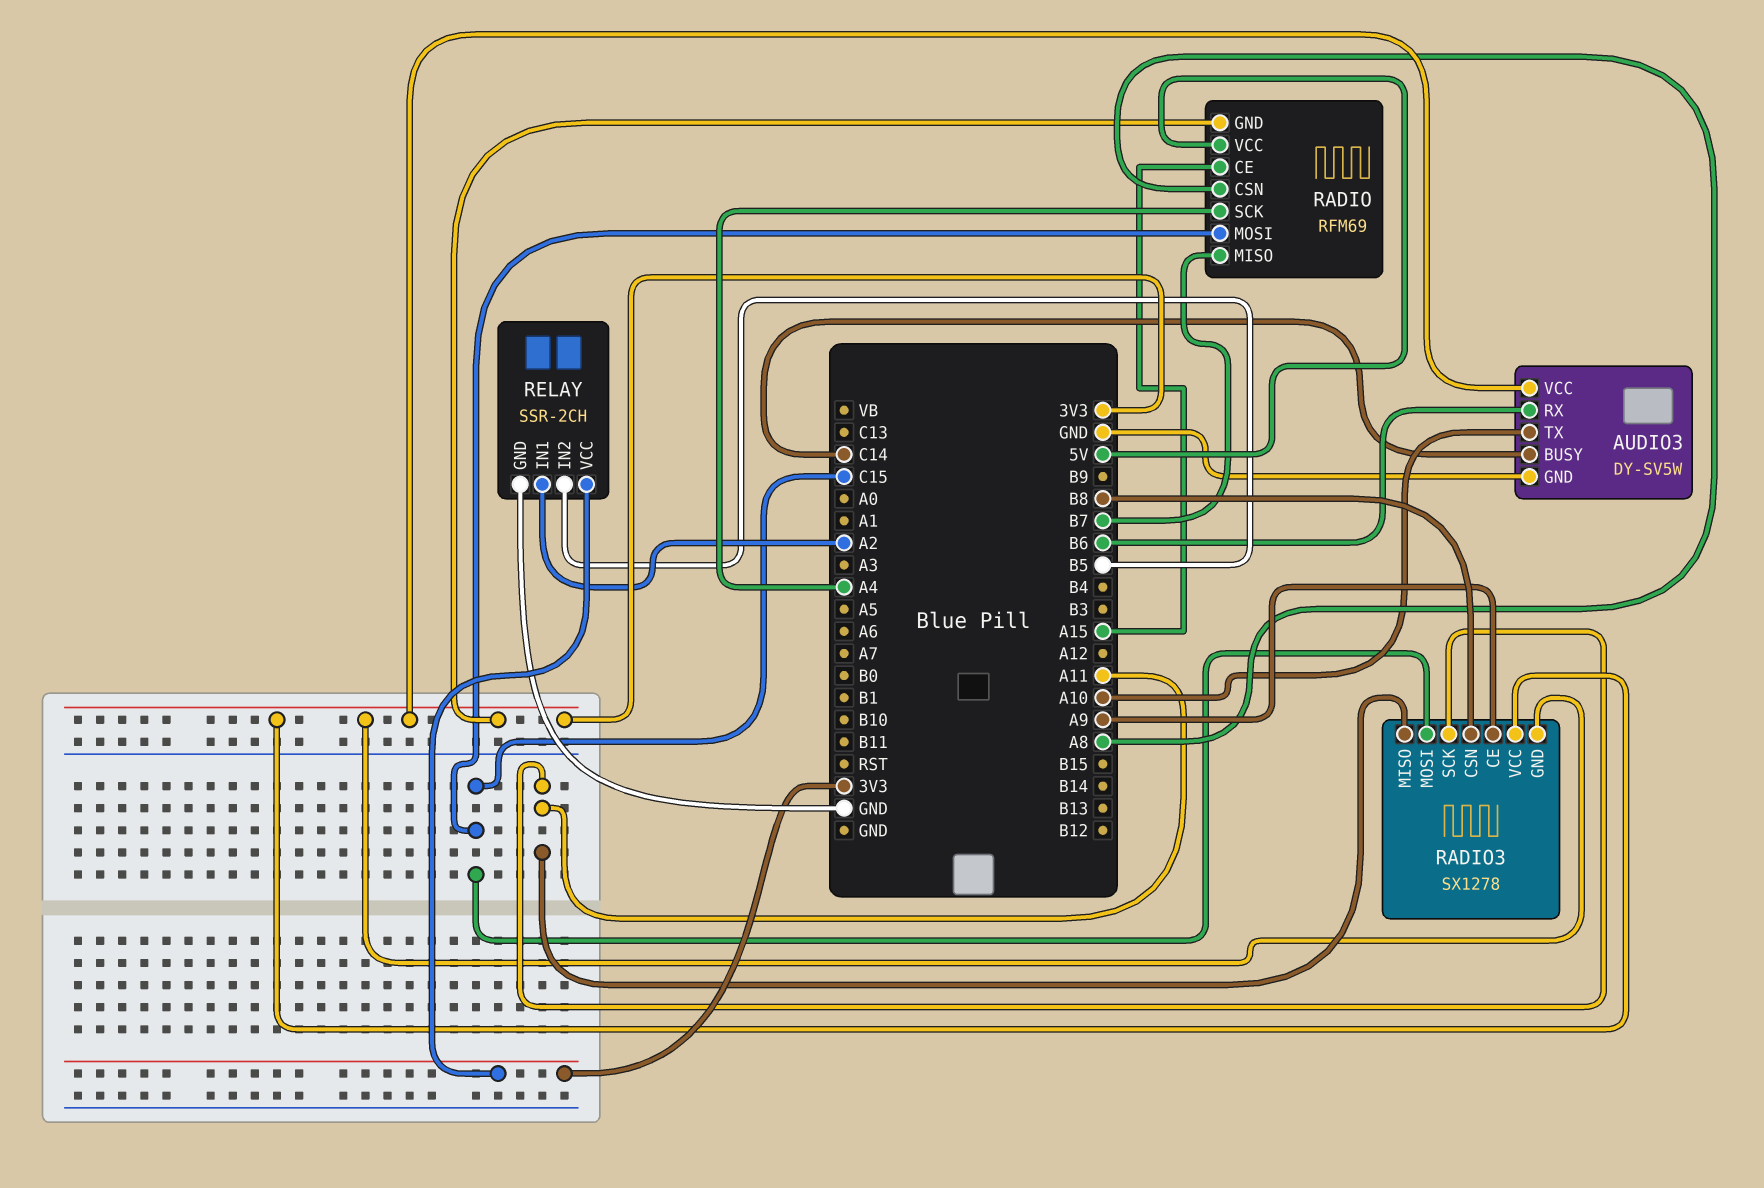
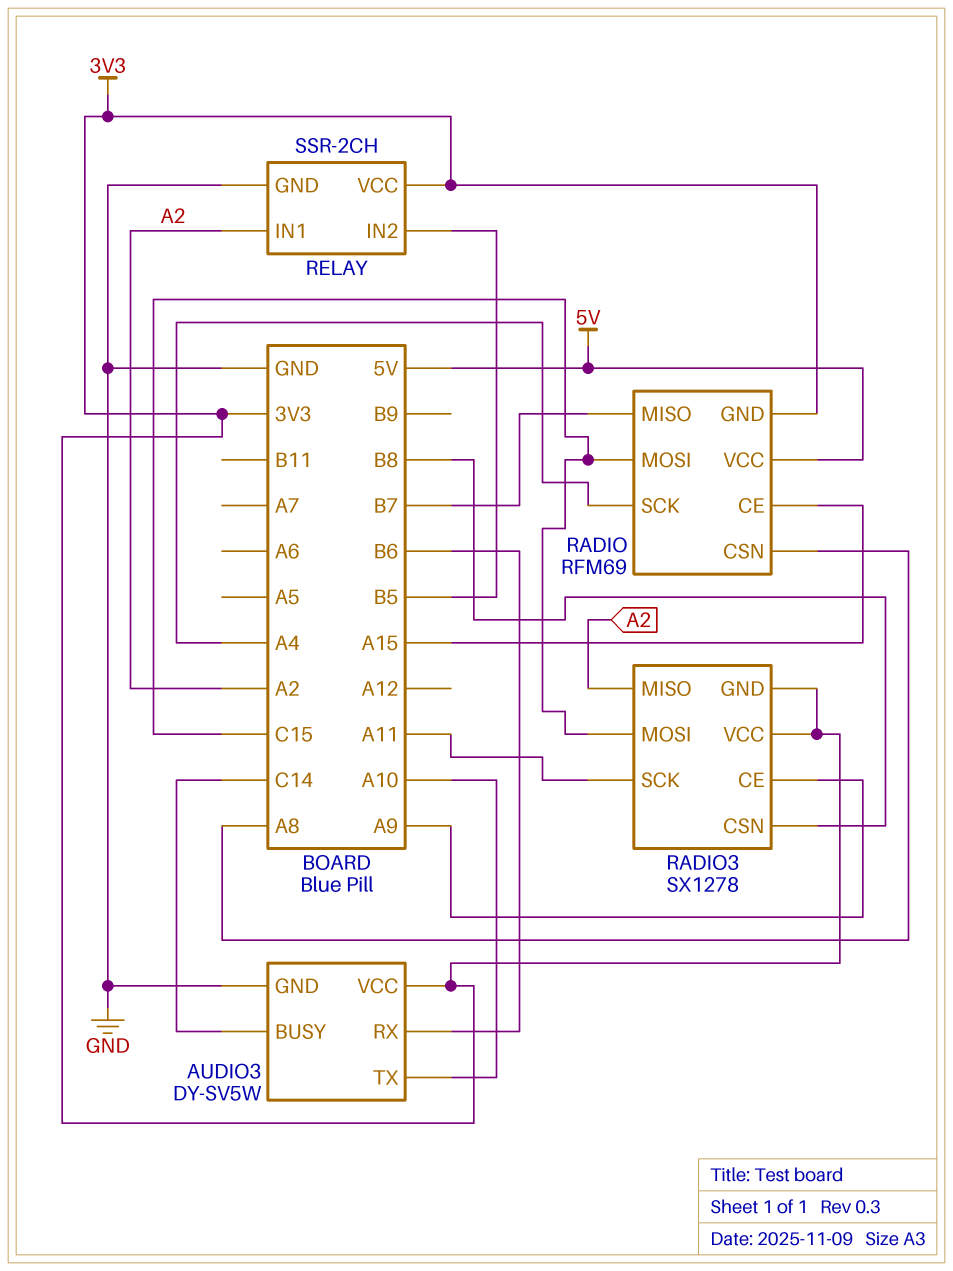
RADIO3 pin MISO: A11 -> A2

